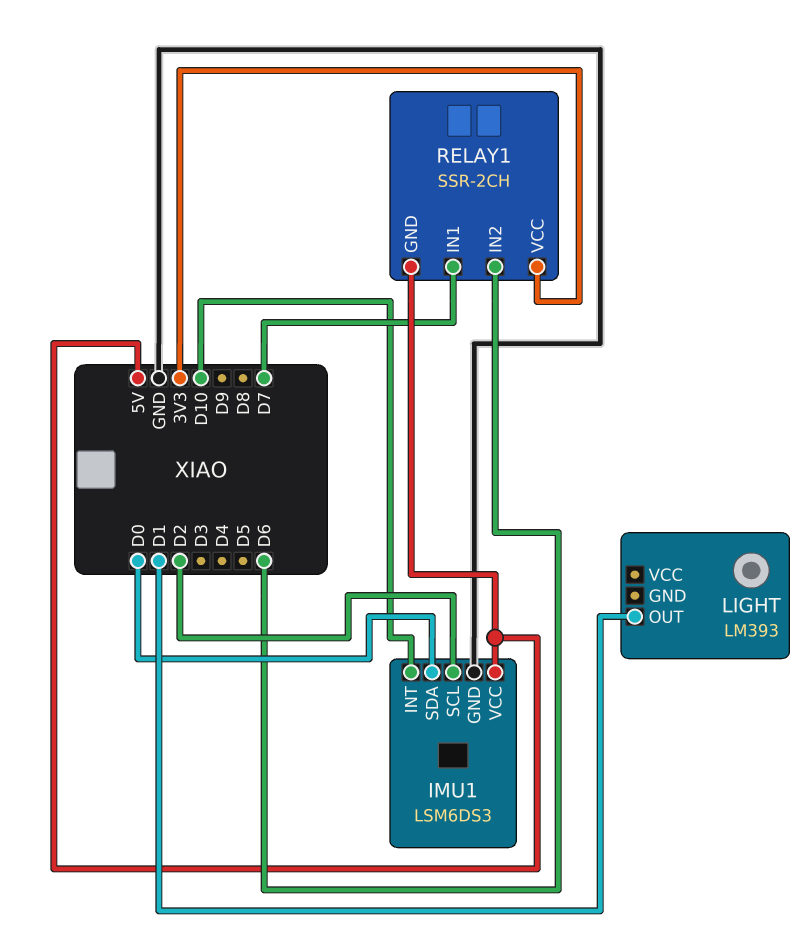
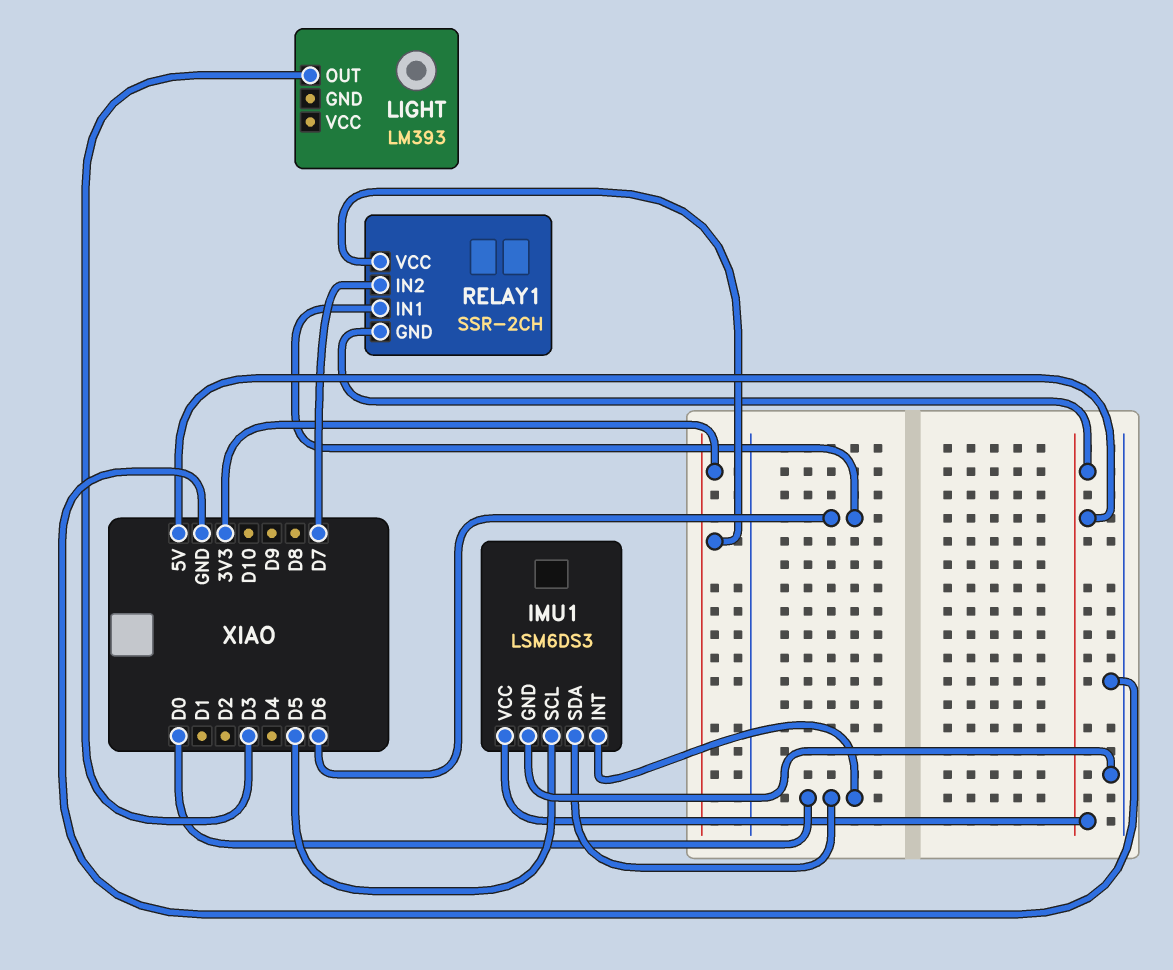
IMU1 pin INT: D10 -> D0
IMU1 pin SCL: D2 -> D5
LIGHT pin OUT: D1 -> D3
RELAY1 pin IN1: D7 -> D6
RELAY1 pin IN2: D6 -> D7

